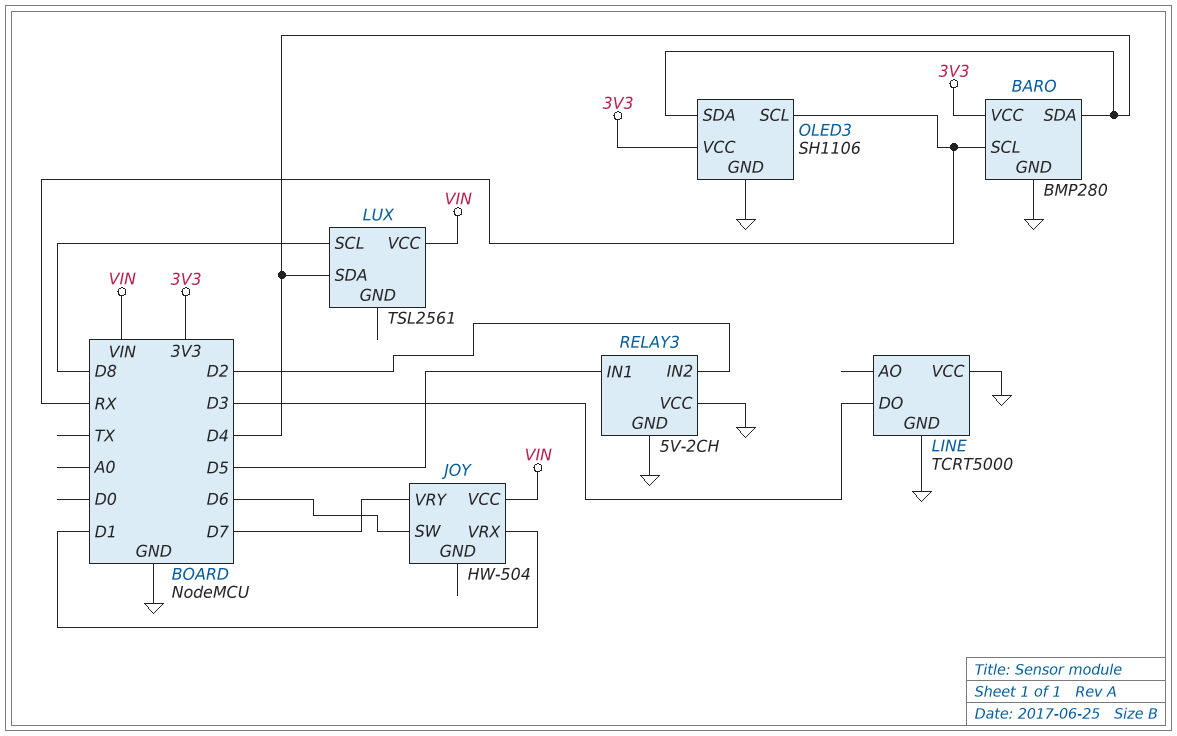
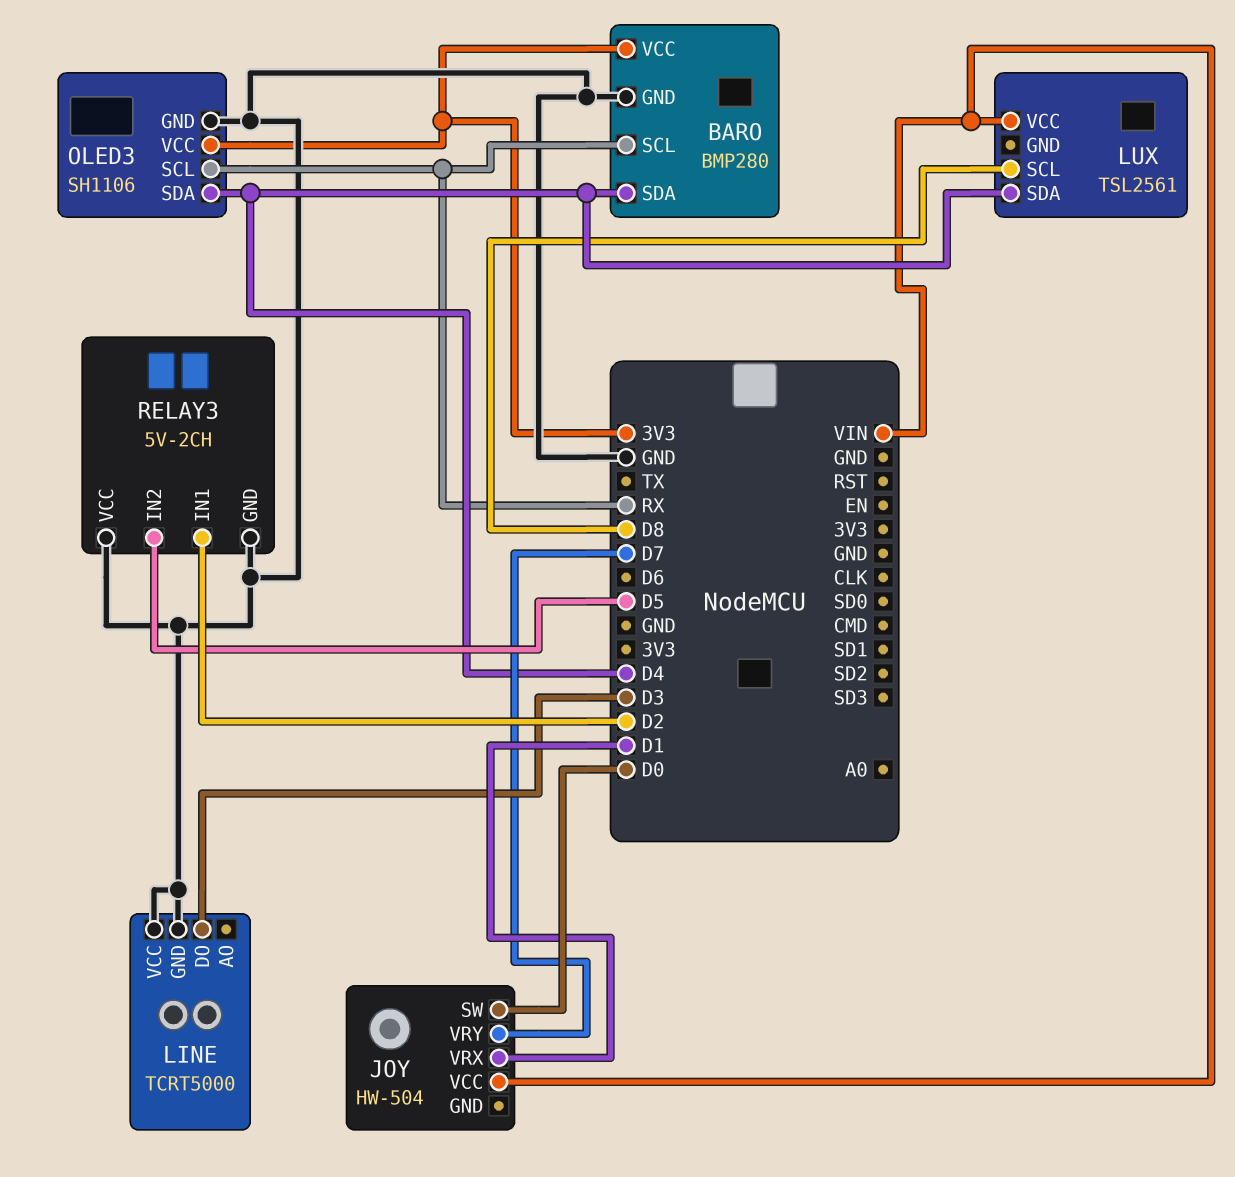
JOY pin SW: D6 -> D0
RELAY3 pin IN1: D5 -> D2
RELAY3 pin IN2: D2 -> D5

